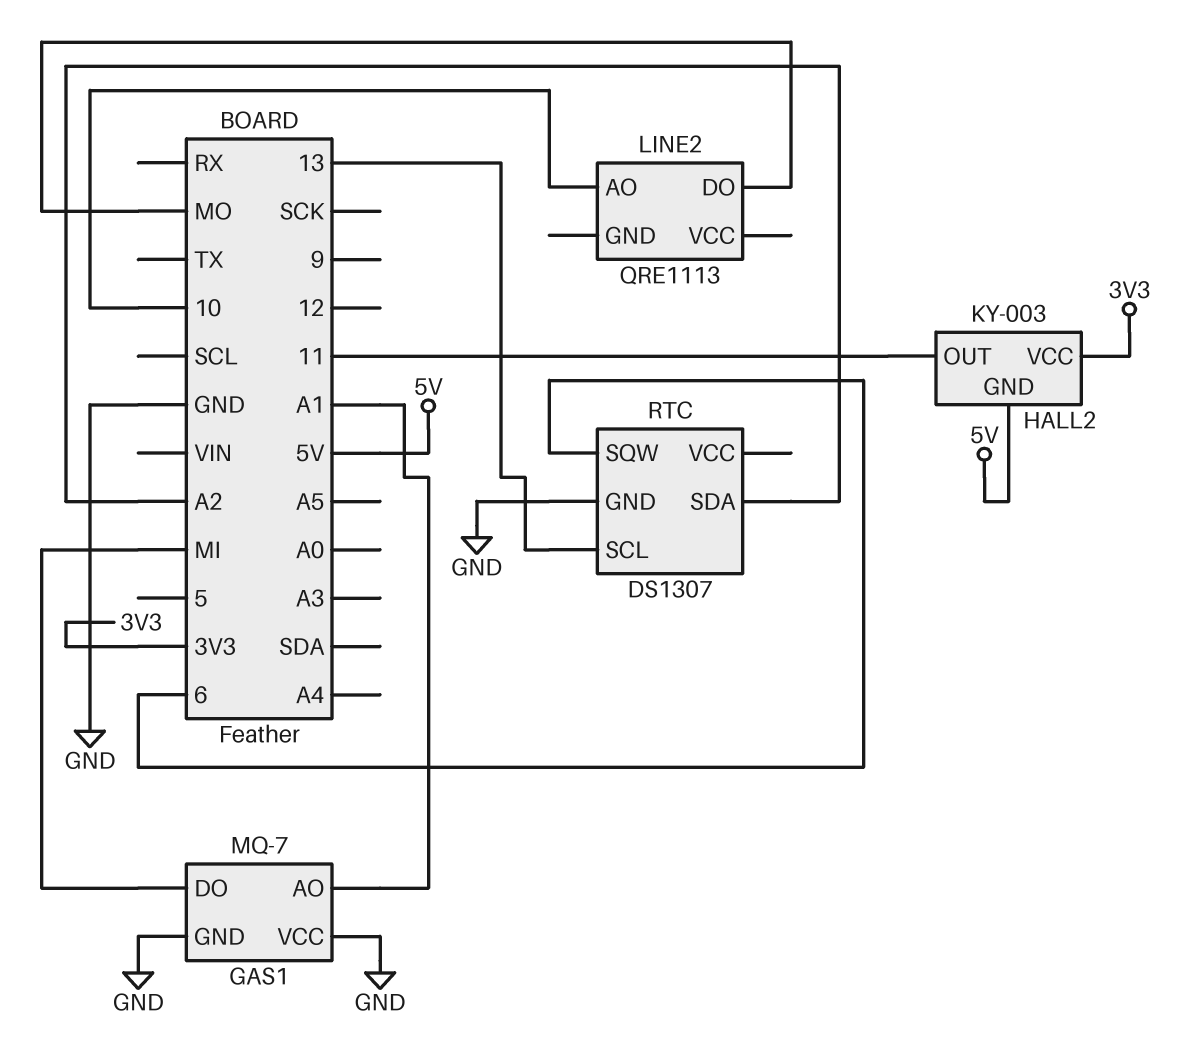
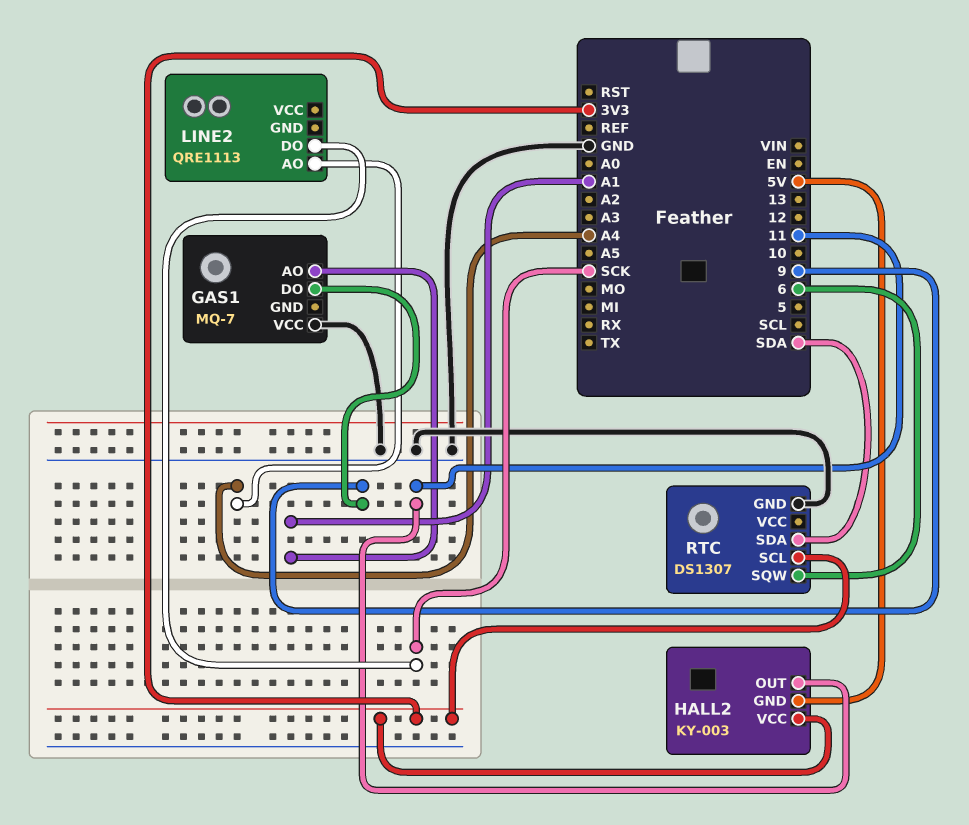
GAS1 pin DO: MI -> 9
GAS1 pin GND: GND -> none
LINE2 pin AO: 10 -> A4
LINE2 pin DO: MO -> SCK
RTC pin SCL: 13 -> 3V3
RTC pin SDA: A2 -> SDA

